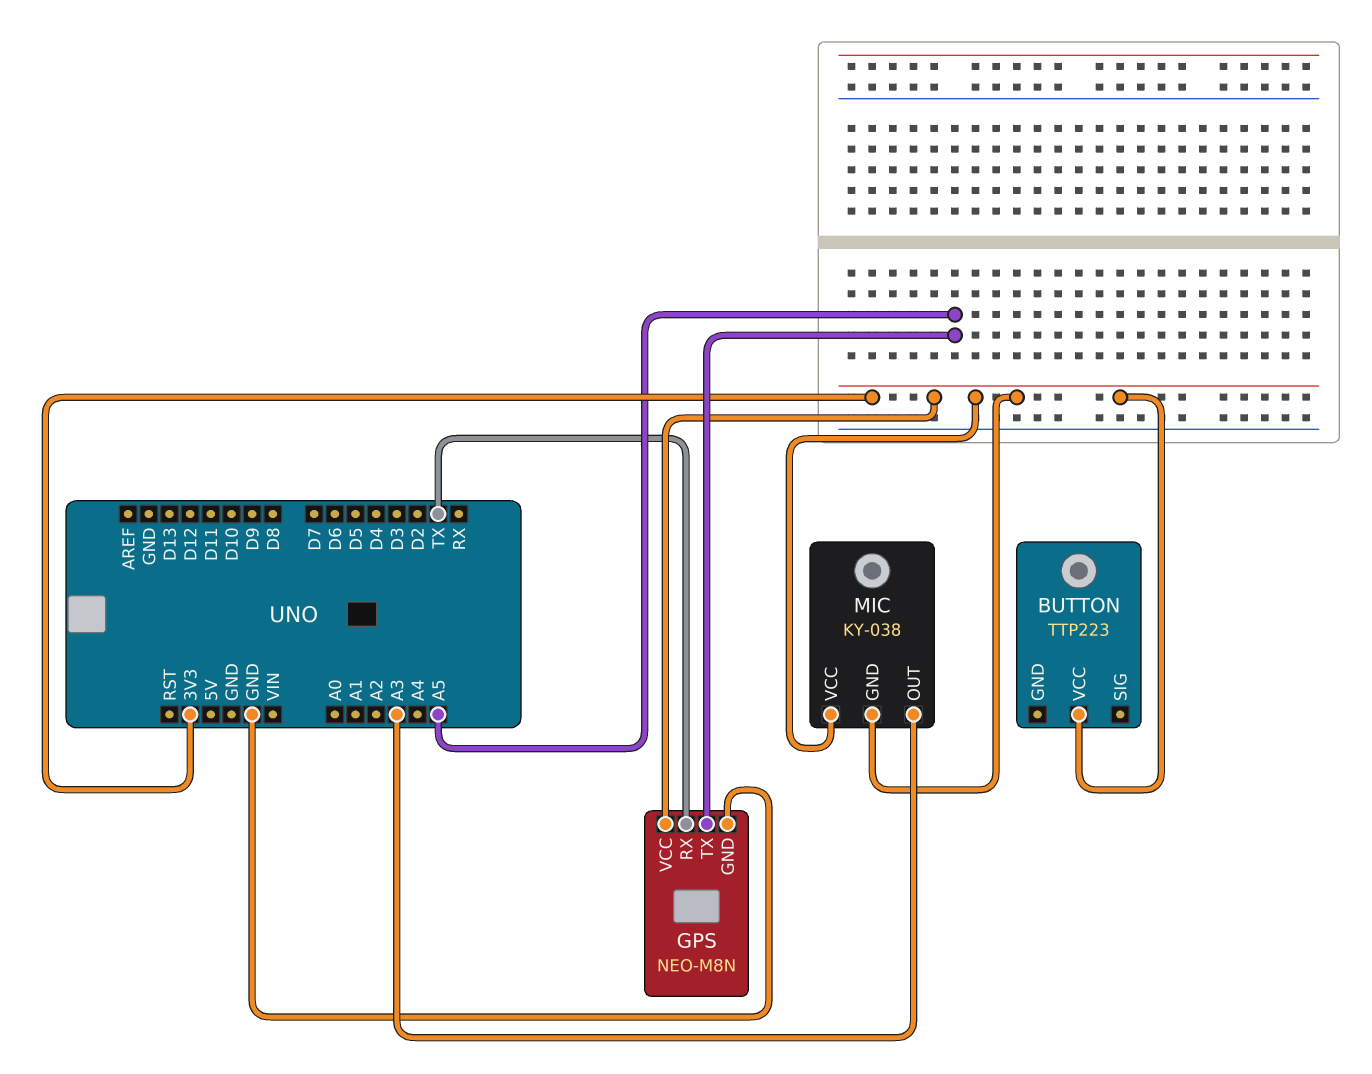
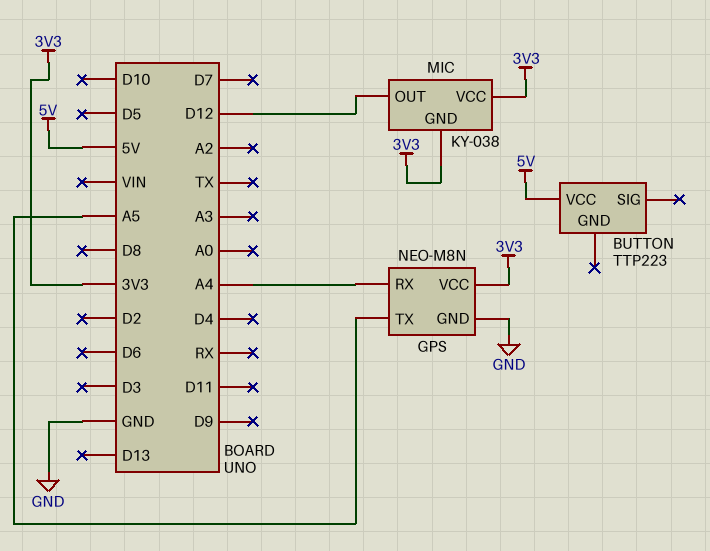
BUTTON pin VCC: 3V3 -> 5V
GPS pin RX: TX -> A4
MIC pin OUT: A3 -> D12

